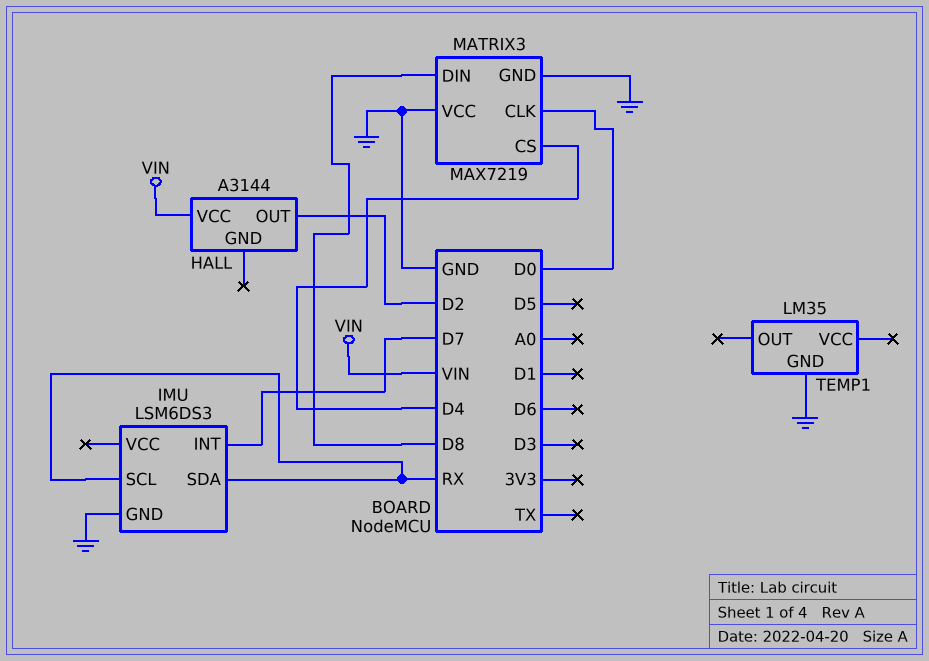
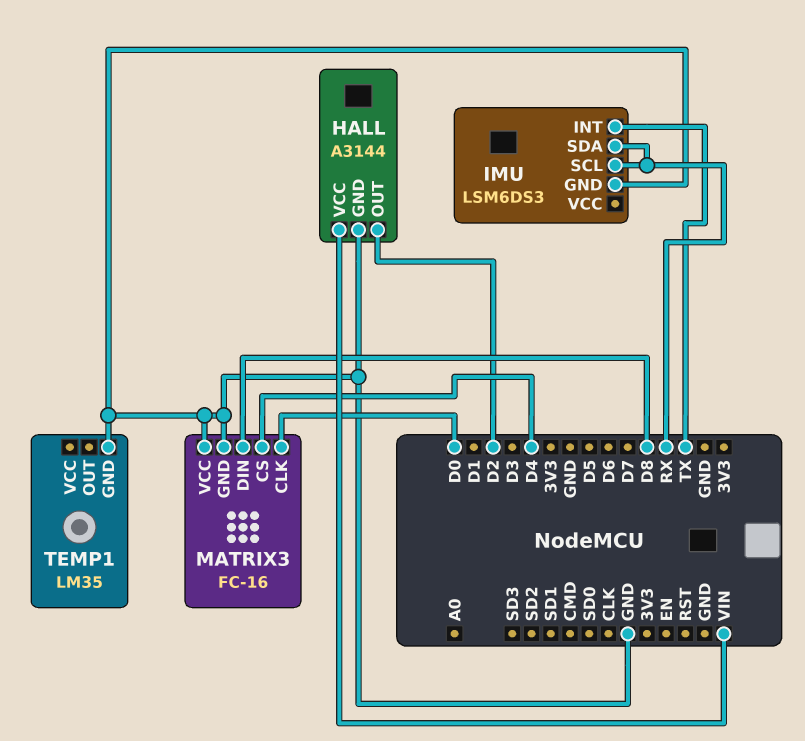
HALL pin GND: none -> GND
IMU pin INT: D7 -> TX
MATRIX3: MAX7219 -> FC-16

